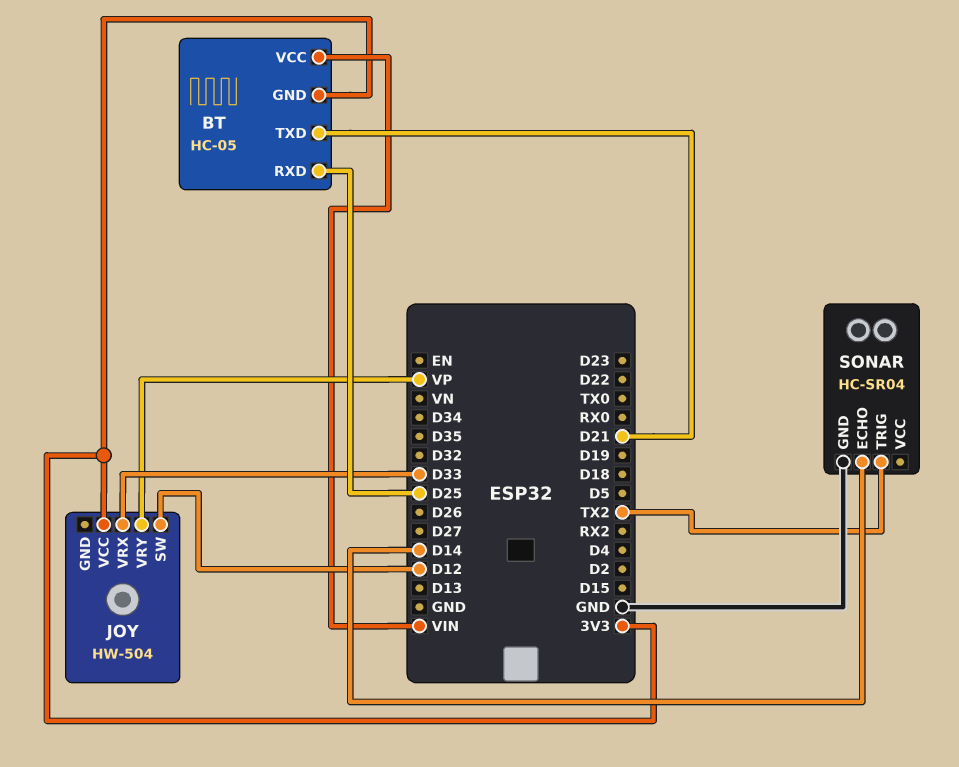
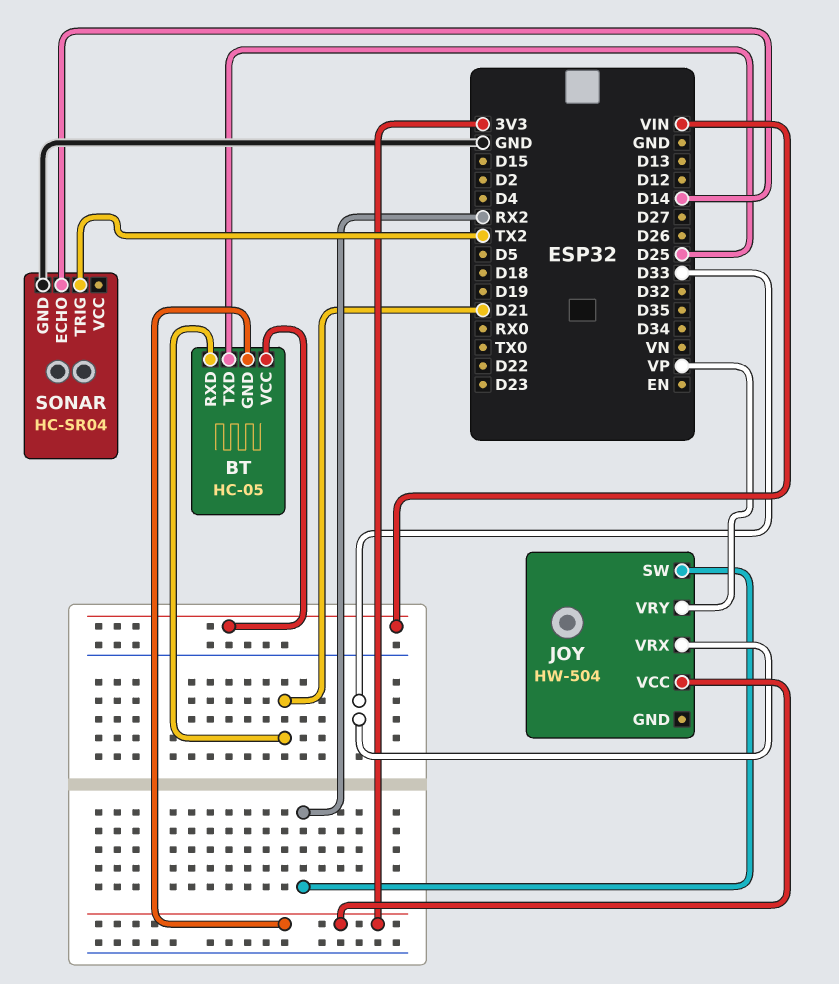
BT pin RXD: D25 -> D21
BT pin TXD: D21 -> D25
JOY pin SW: D12 -> RX2

